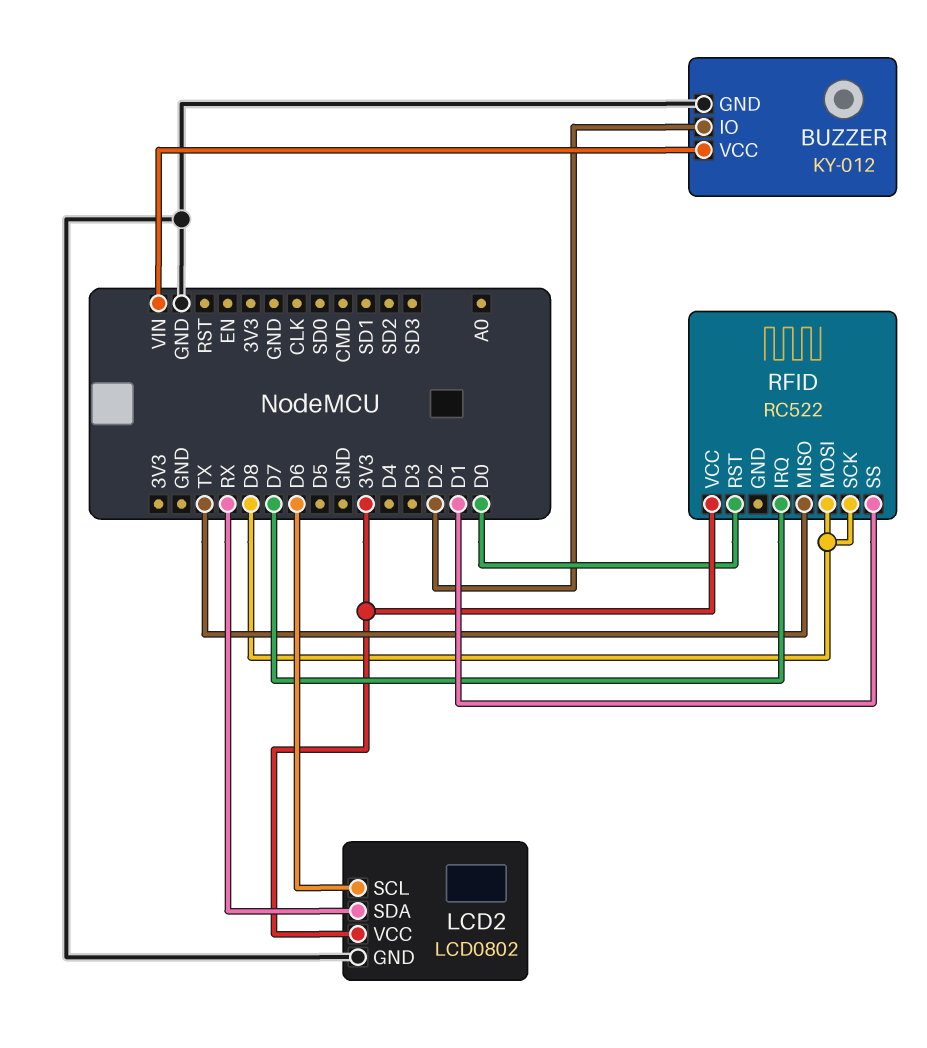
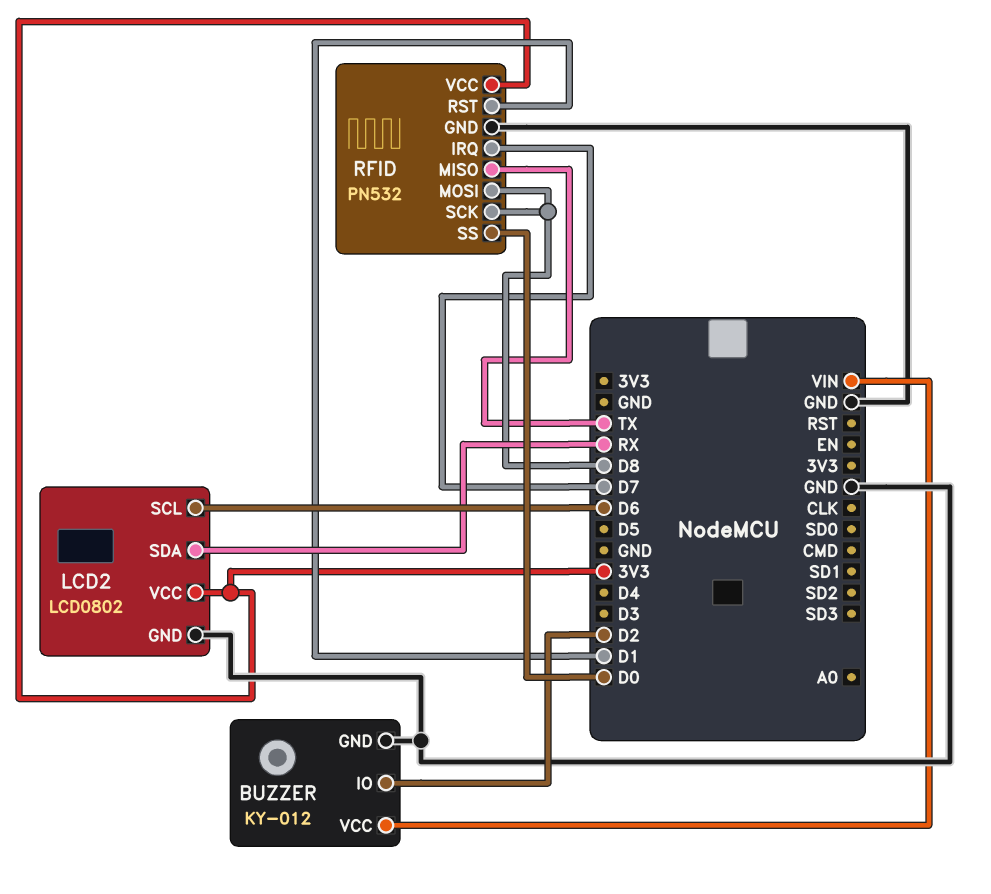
RFID: RC522 -> PN532
RFID pin GND: none -> GND
RFID pin RST: D0 -> D1
RFID pin SS: D1 -> D0

